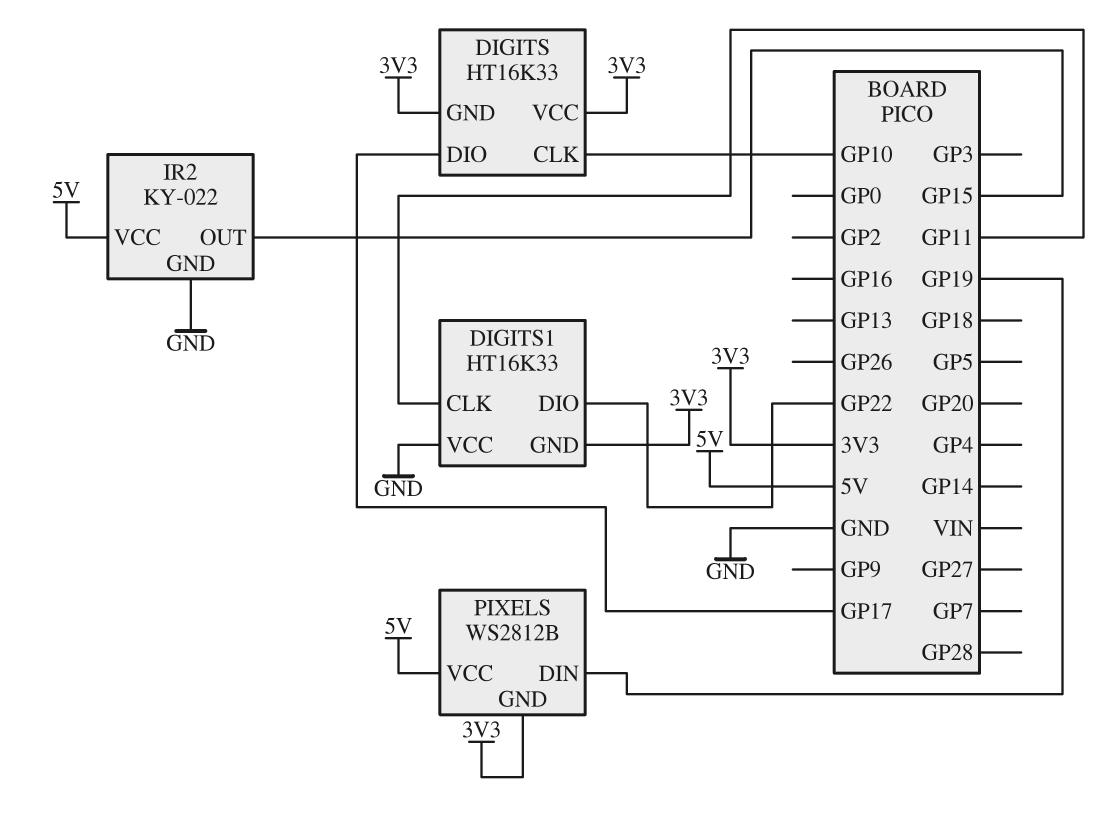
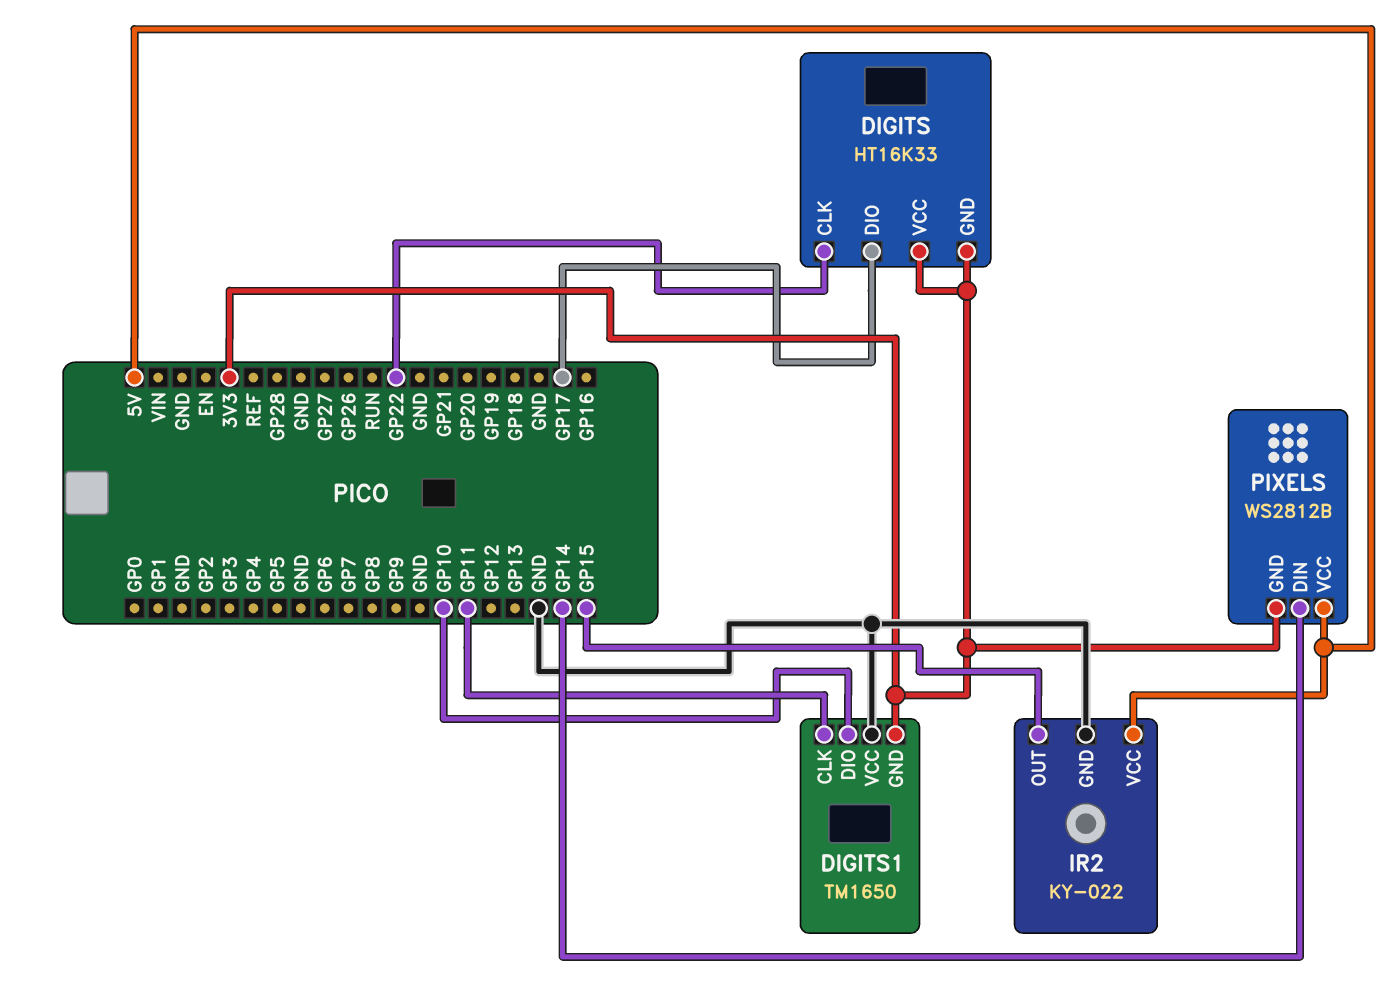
DIGITS pin CLK: GP10 -> GP22
DIGITS1: HT16K33 -> TM1650
DIGITS1 pin DIO: GP22 -> GP10
PIXELS pin DIN: GP19 -> GP14

